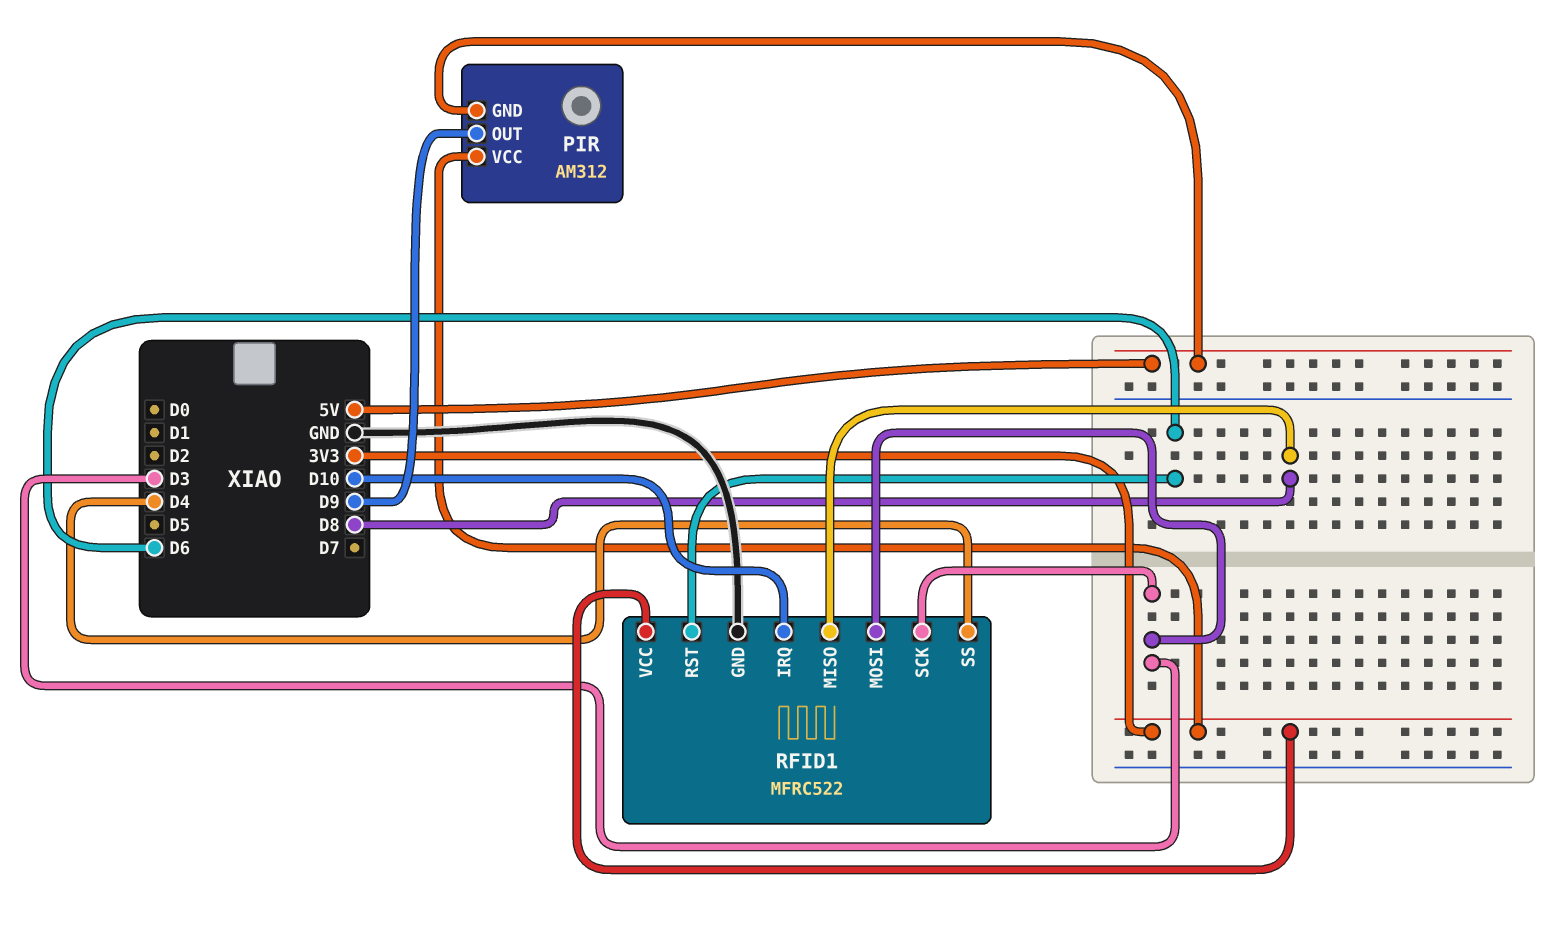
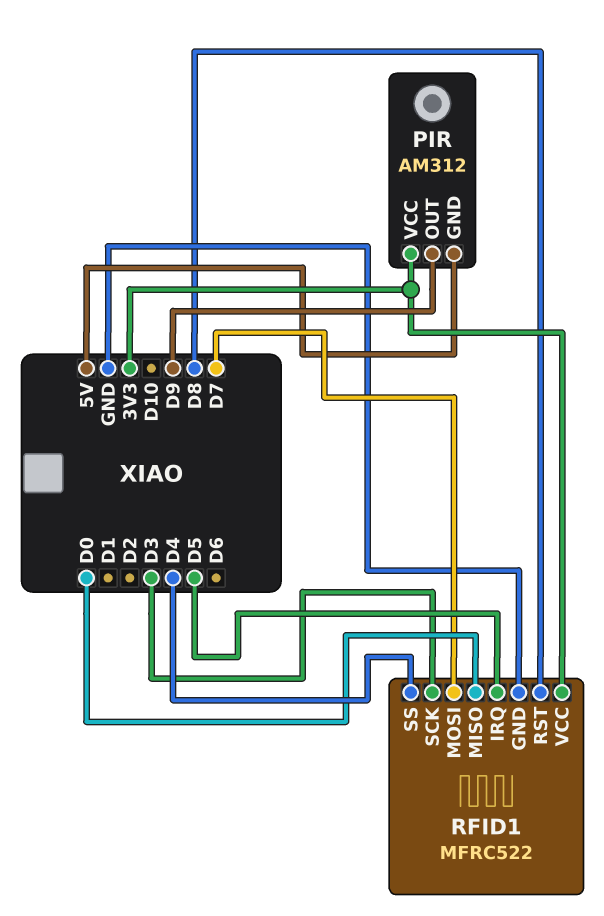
RFID1 pin IRQ: D10 -> D5
RFID1 pin MISO: D8 -> D0
RFID1 pin MOSI: D3 -> D7
RFID1 pin RST: D6 -> D8

